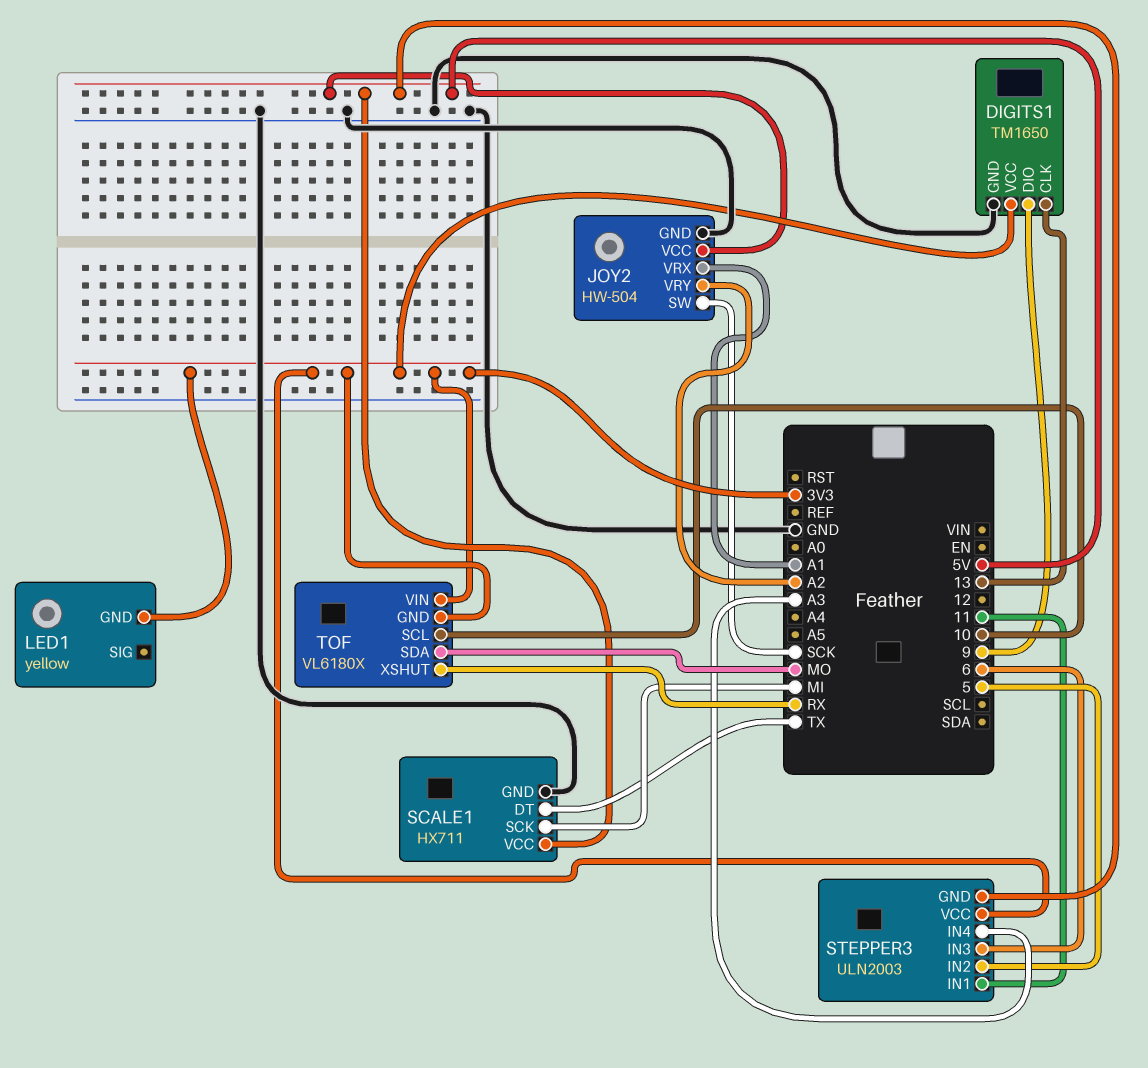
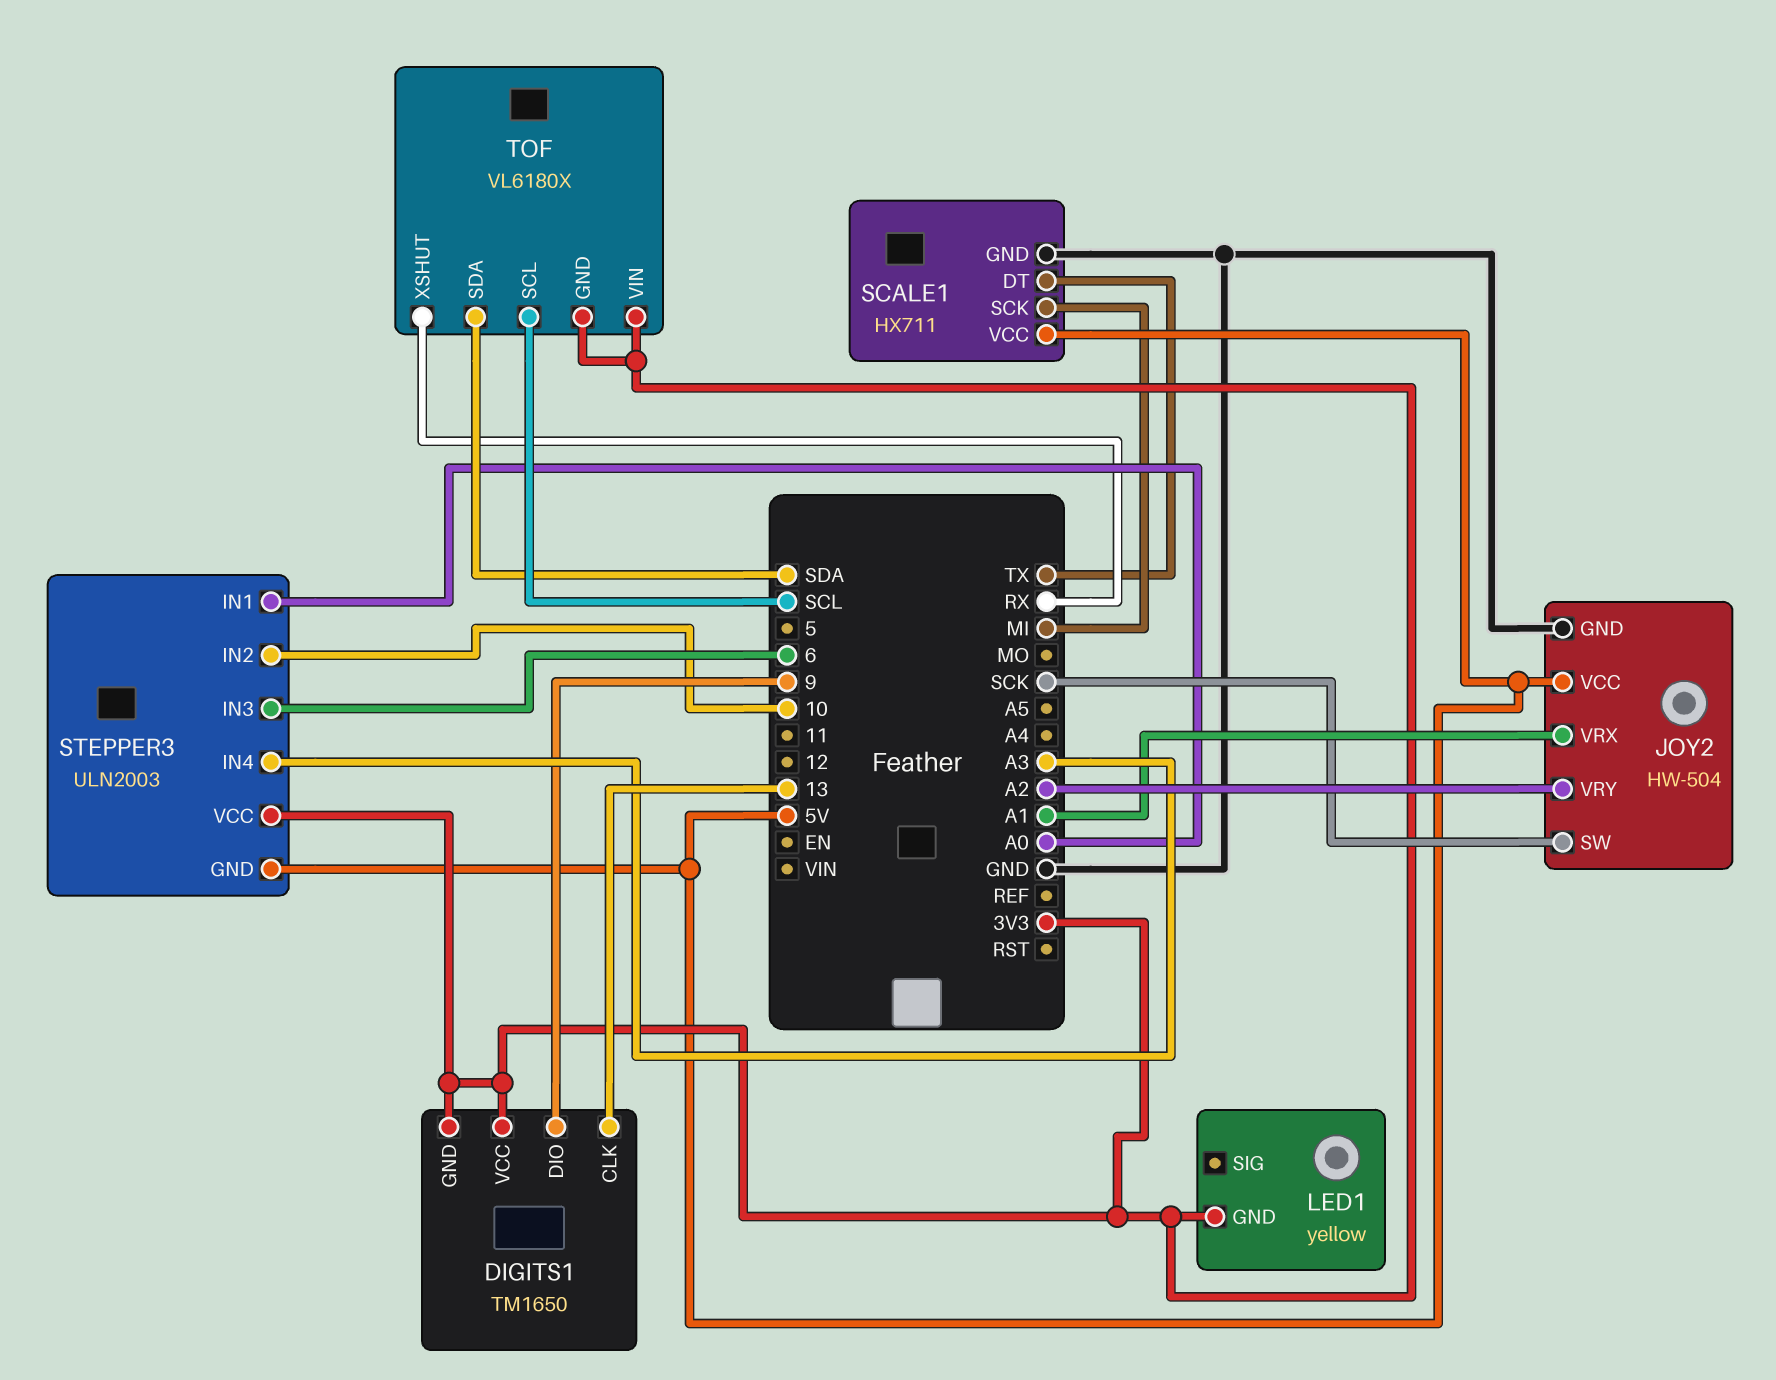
DIGITS1 pin GND: GND -> 3V3
STEPPER3 pin IN1: 11 -> A0
STEPPER3 pin IN2: 5 -> 10
TOF pin SCL: 10 -> SCL
TOF pin SDA: MO -> SDA

